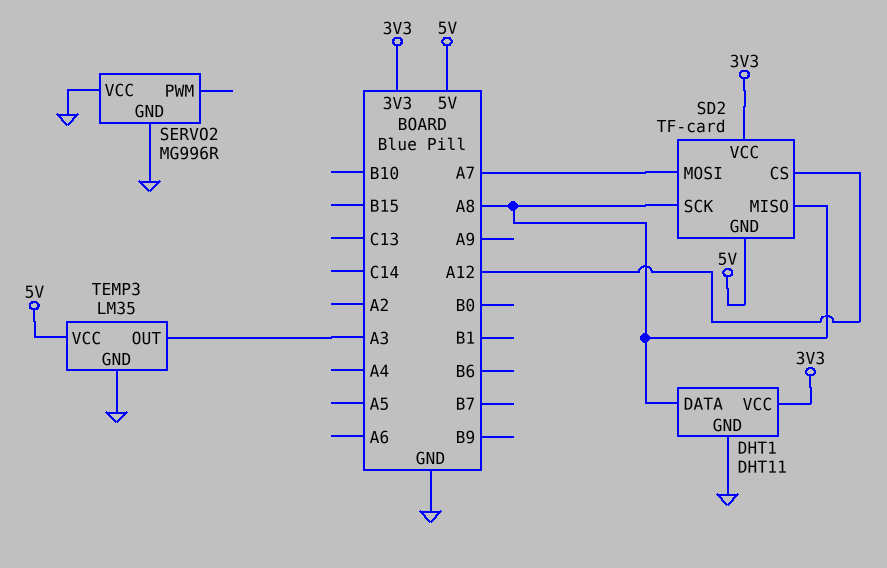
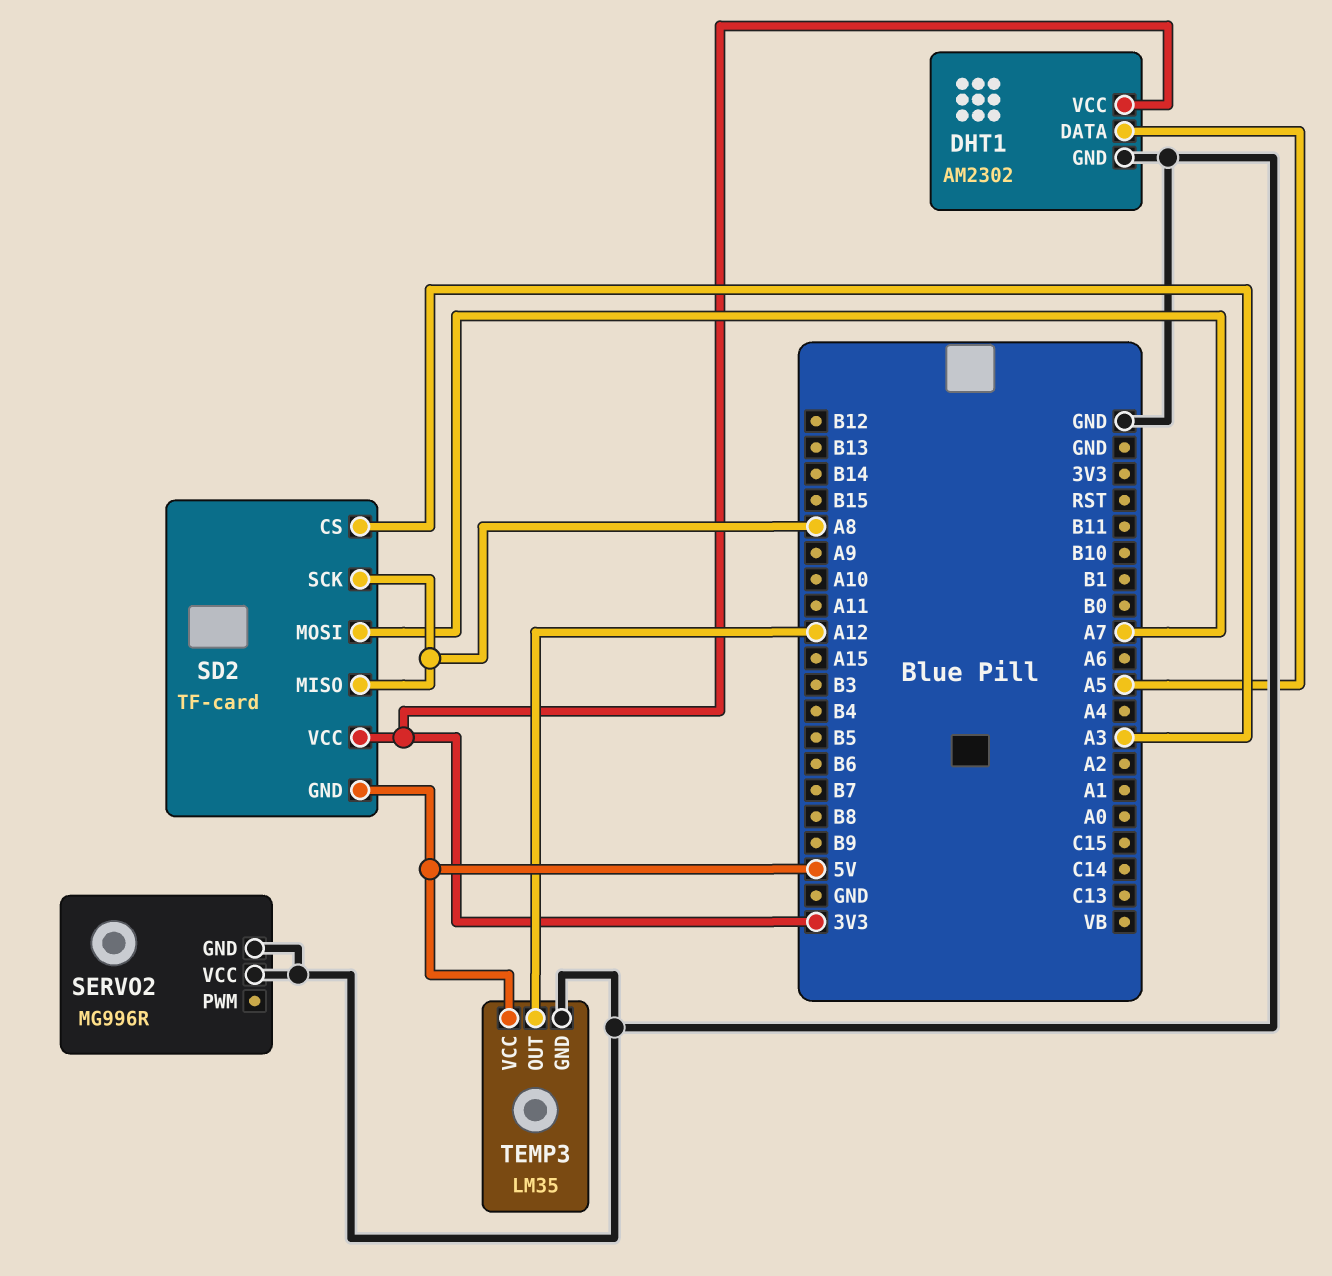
DHT1: DHT11 -> AM2302
DHT1 pin DATA: A8 -> A5
SD2 pin CS: A12 -> A3
TEMP3 pin OUT: A3 -> A12

